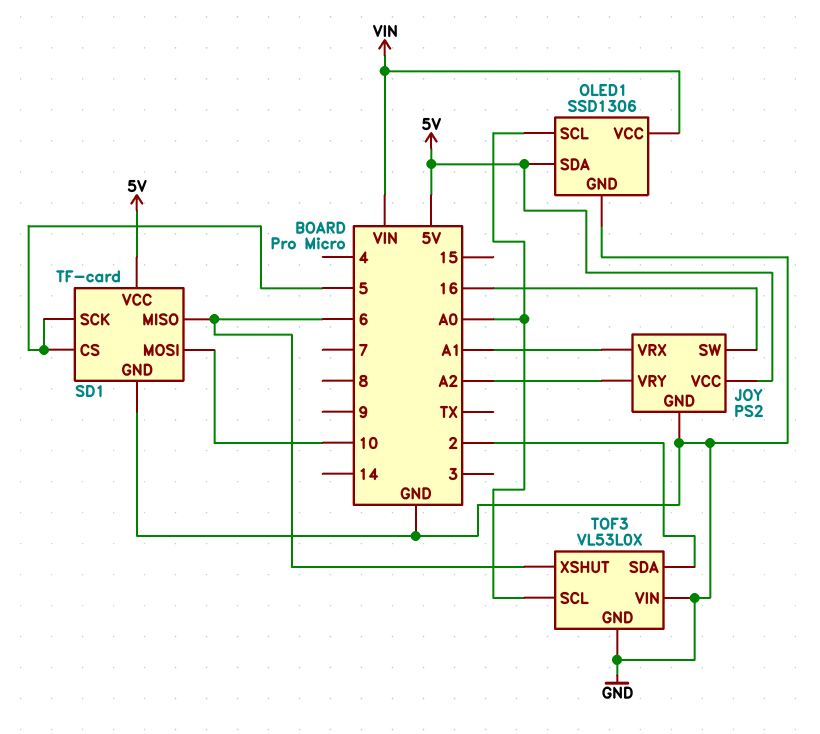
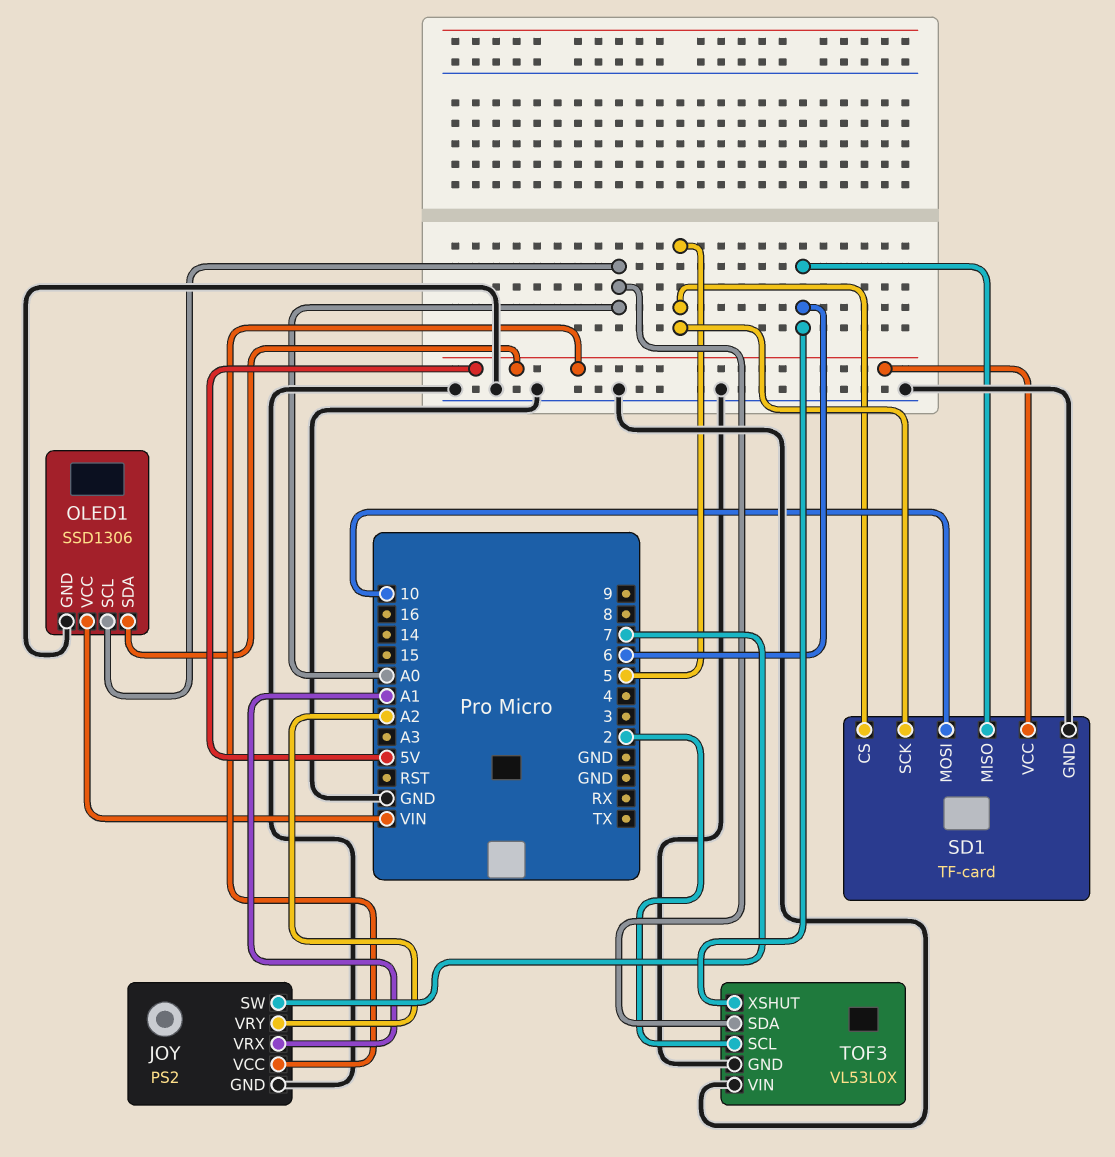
JOY pin SW: 16 -> 7
TOF3 pin SCL: A0 -> 2
TOF3 pin SDA: 2 -> A0

